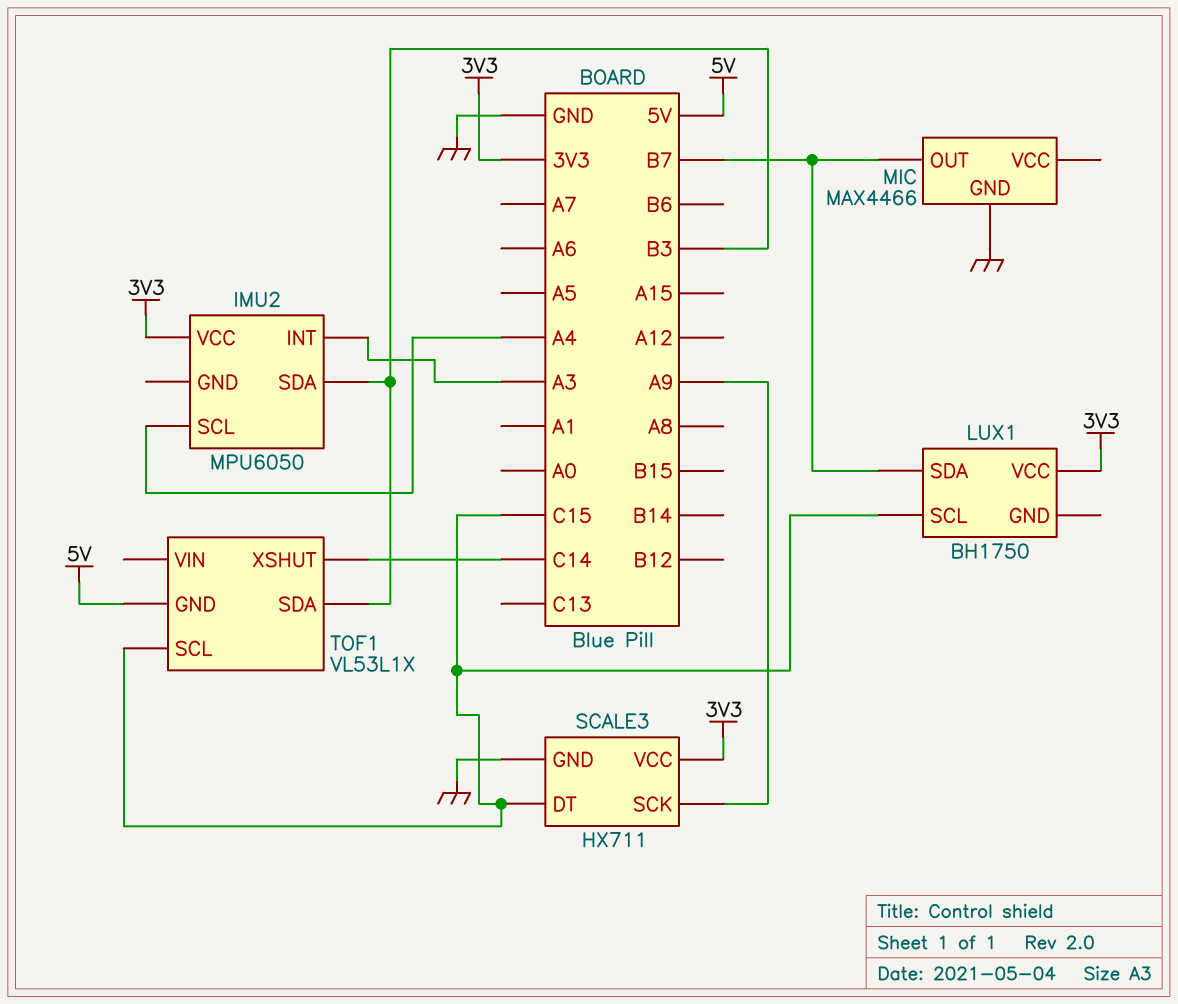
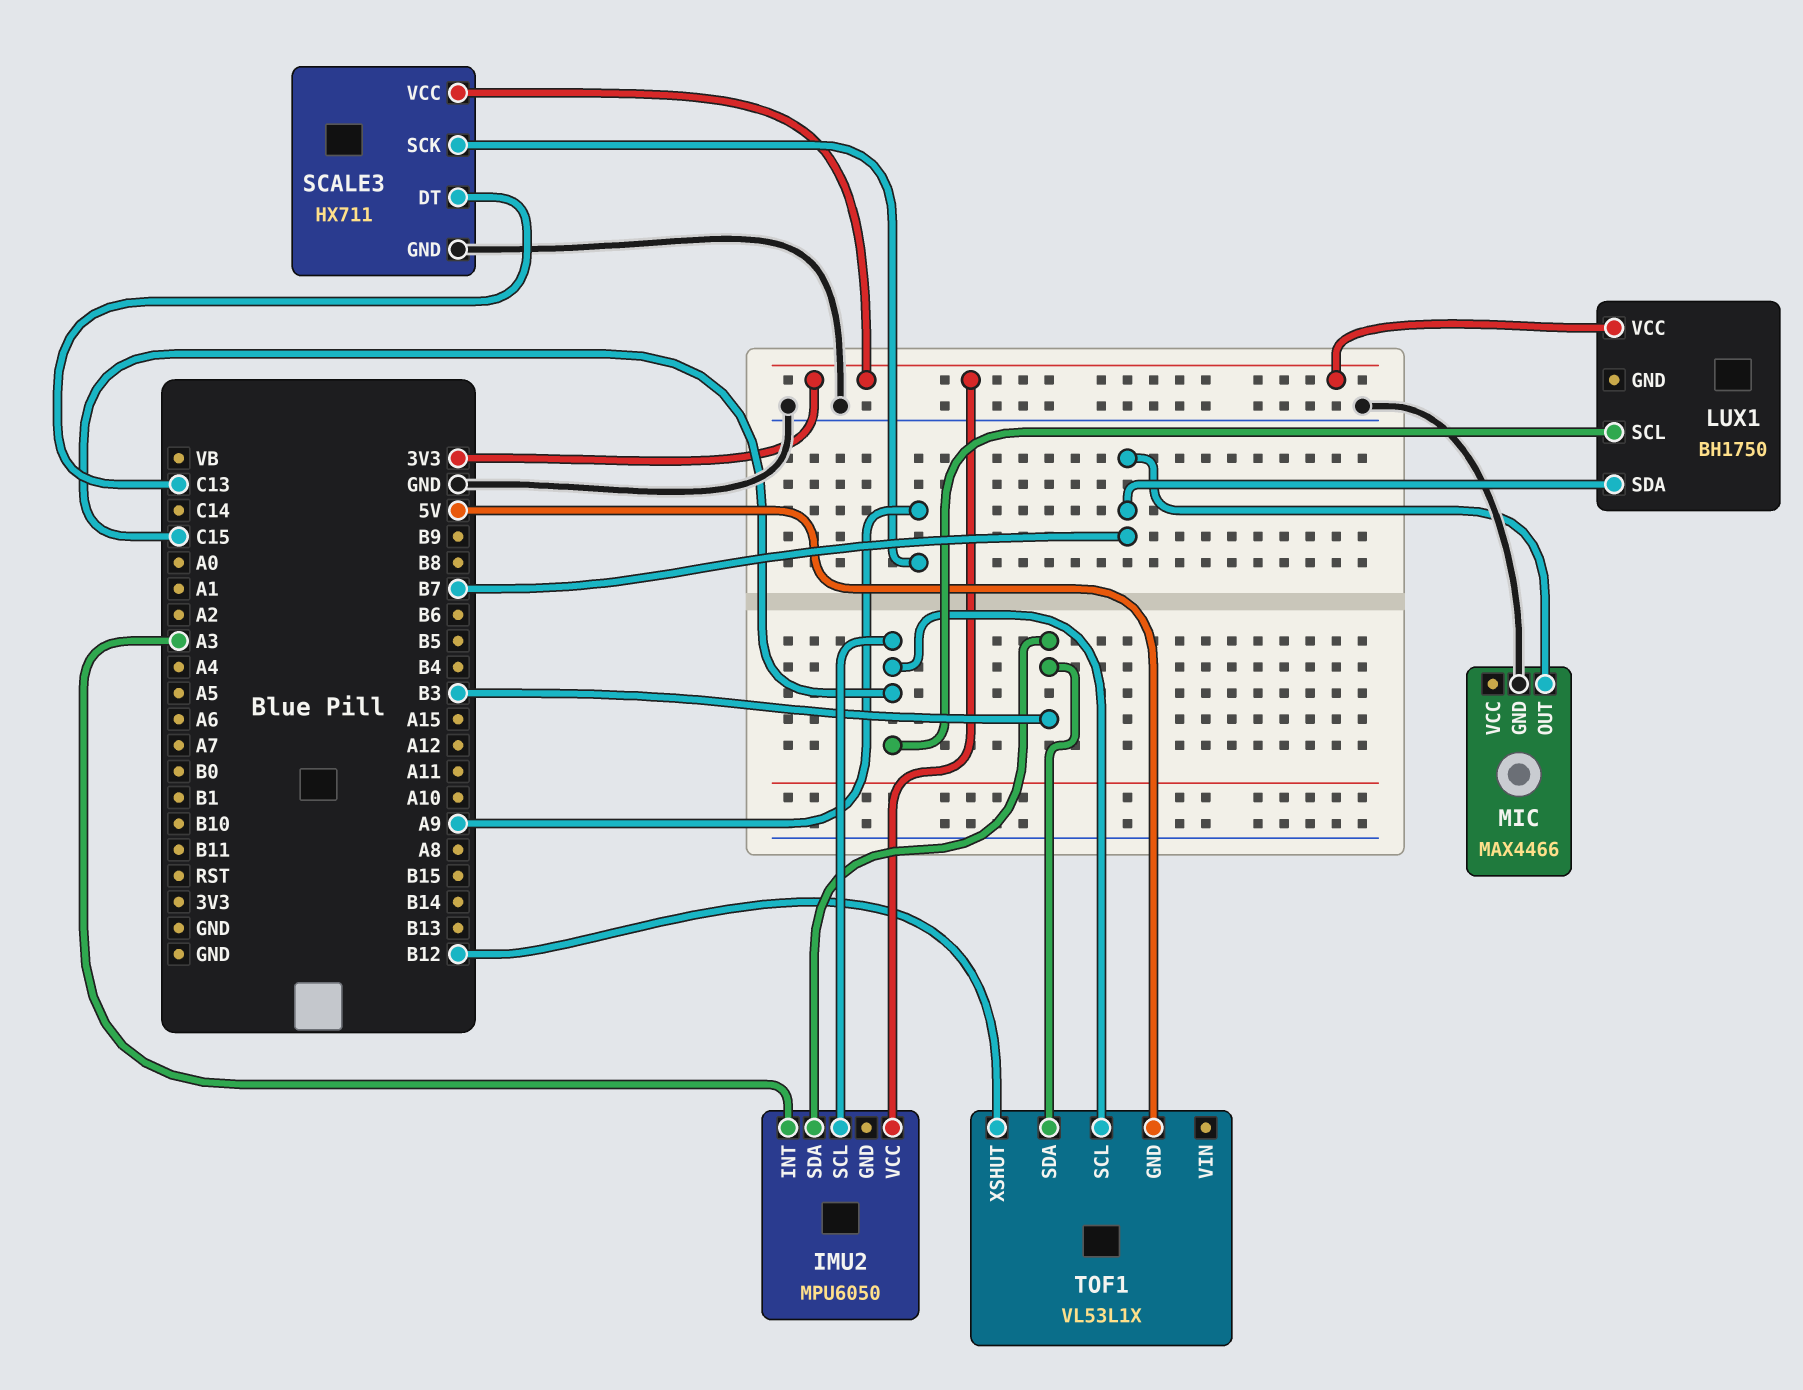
IMU2 pin SCL: A4 -> C15
SCALE3 pin DT: C15 -> C13
TOF1 pin XSHUT: C14 -> B12

